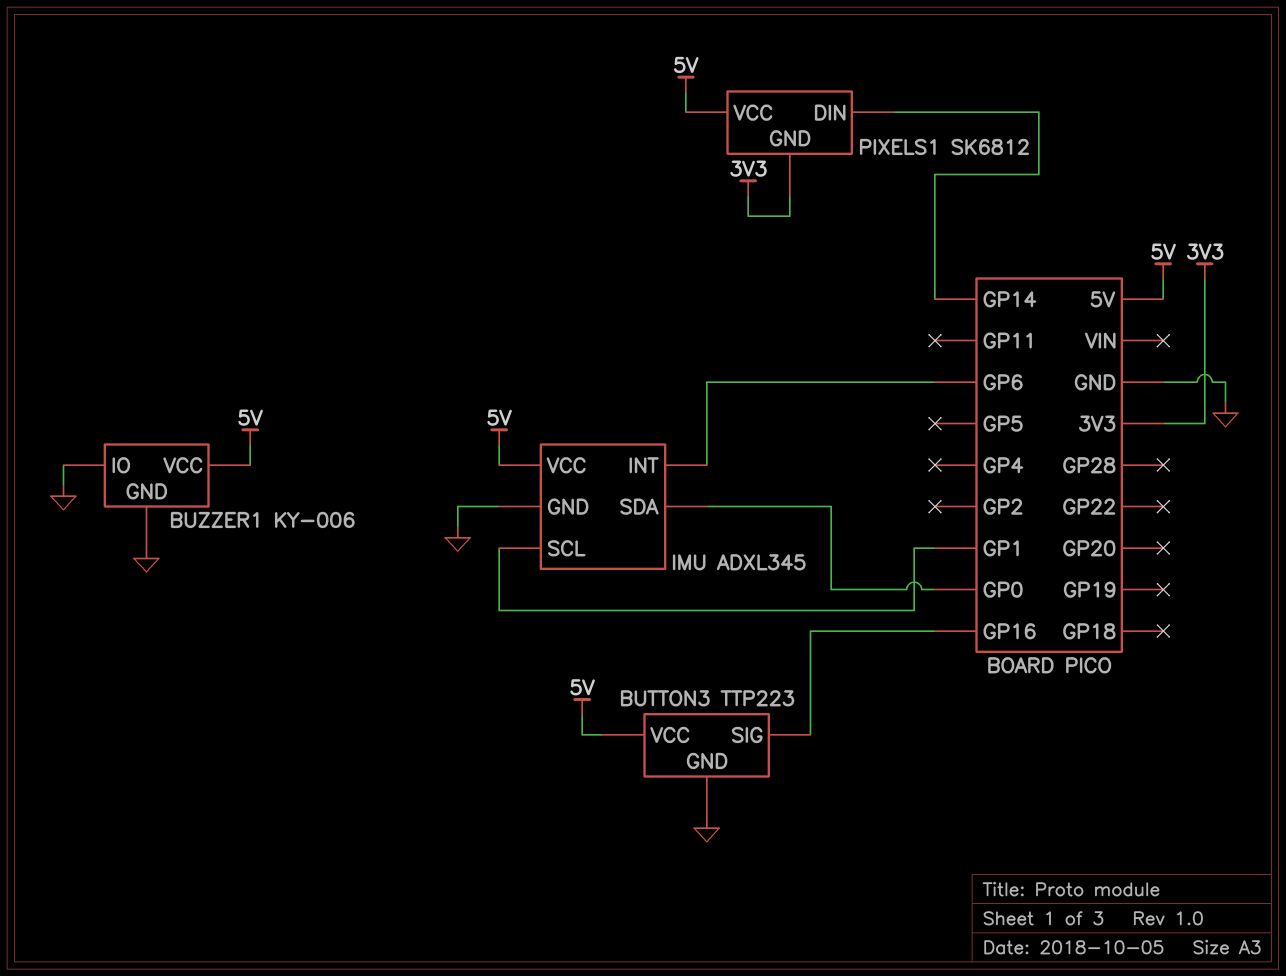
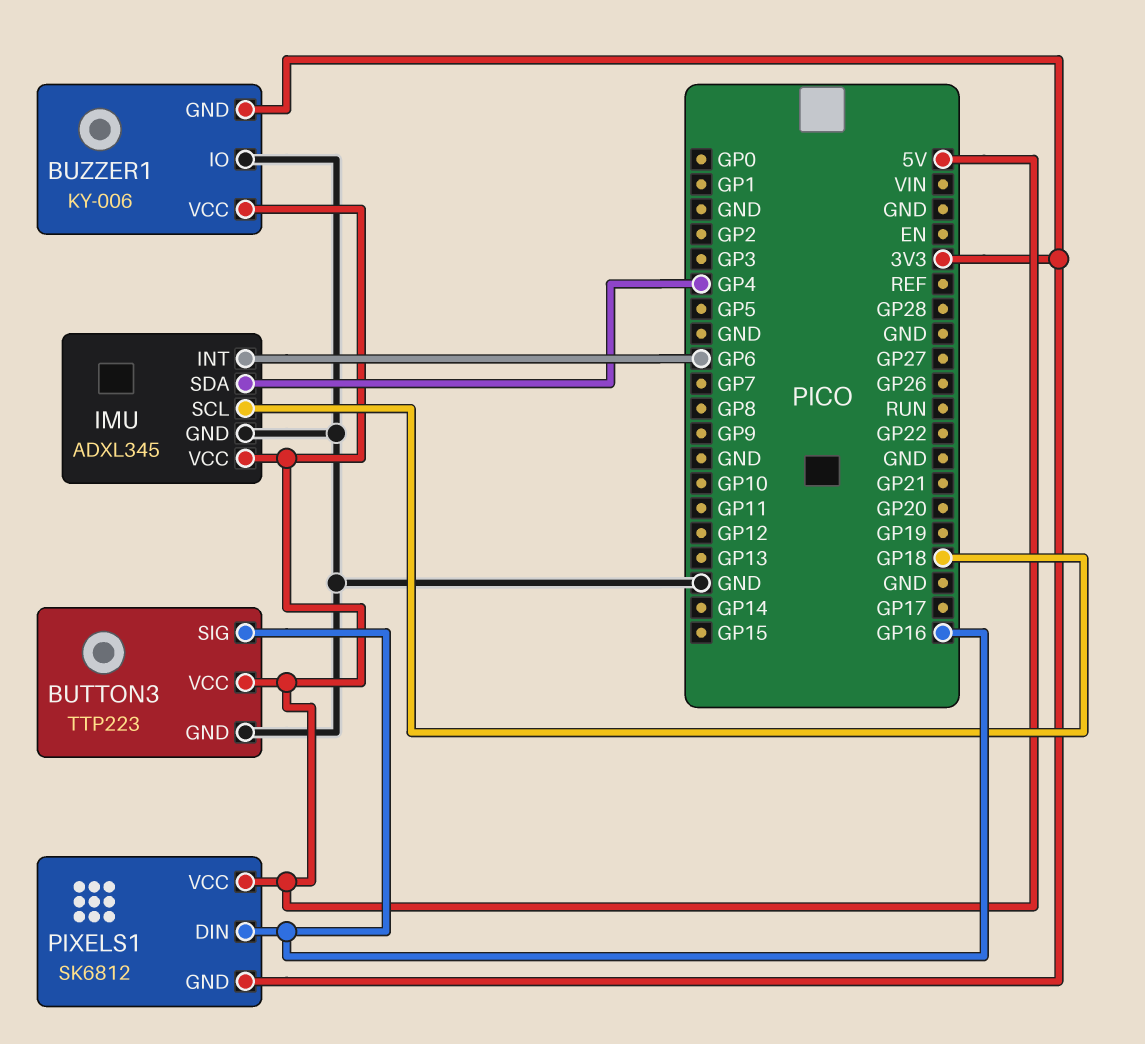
BUZZER1 pin GND: GND -> 3V3
IMU pin SCL: GP1 -> GP18
IMU pin SDA: GP0 -> GP4
PIXELS1 pin DIN: GP14 -> GP16

